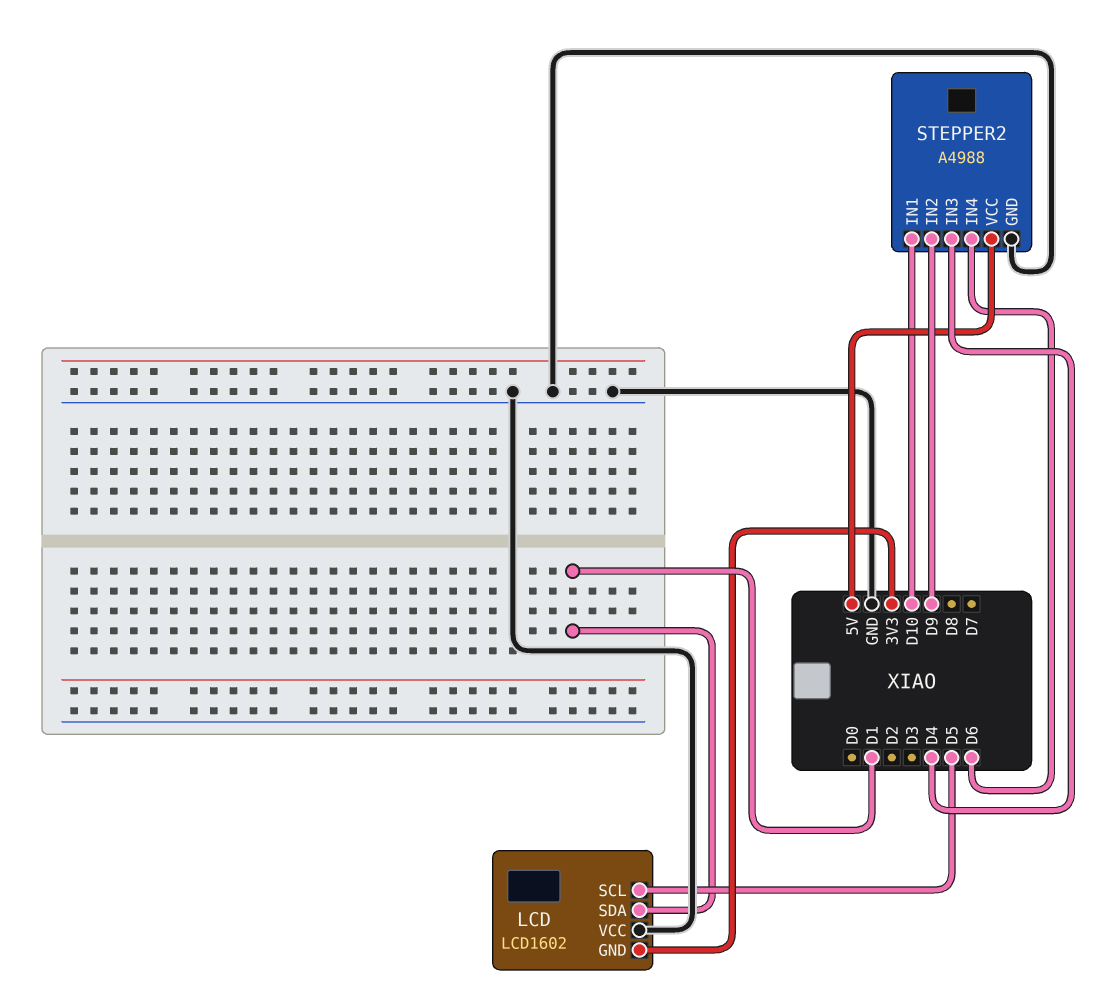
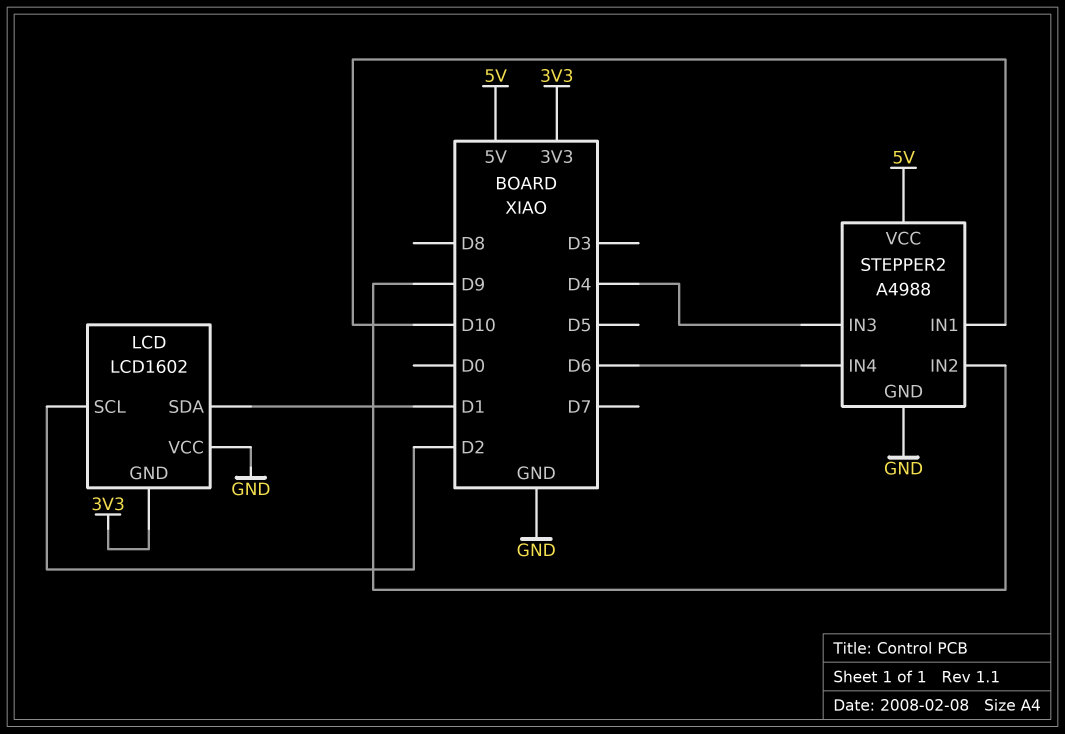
LCD pin SCL: D5 -> D2

